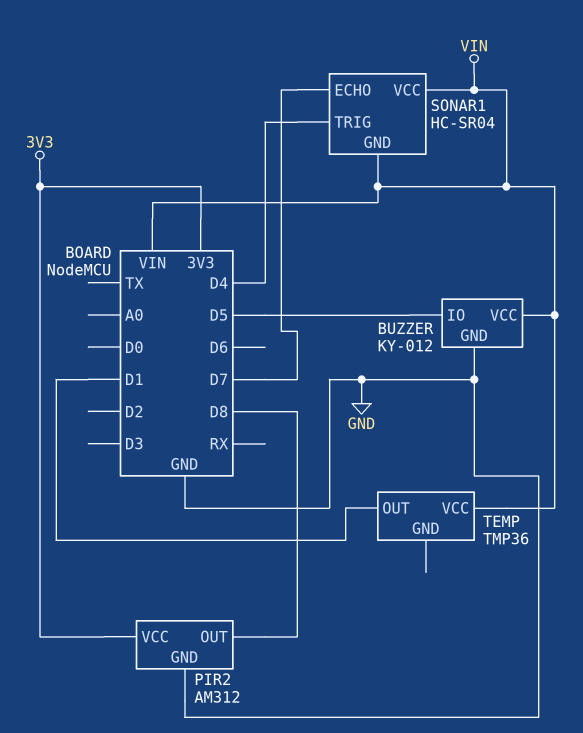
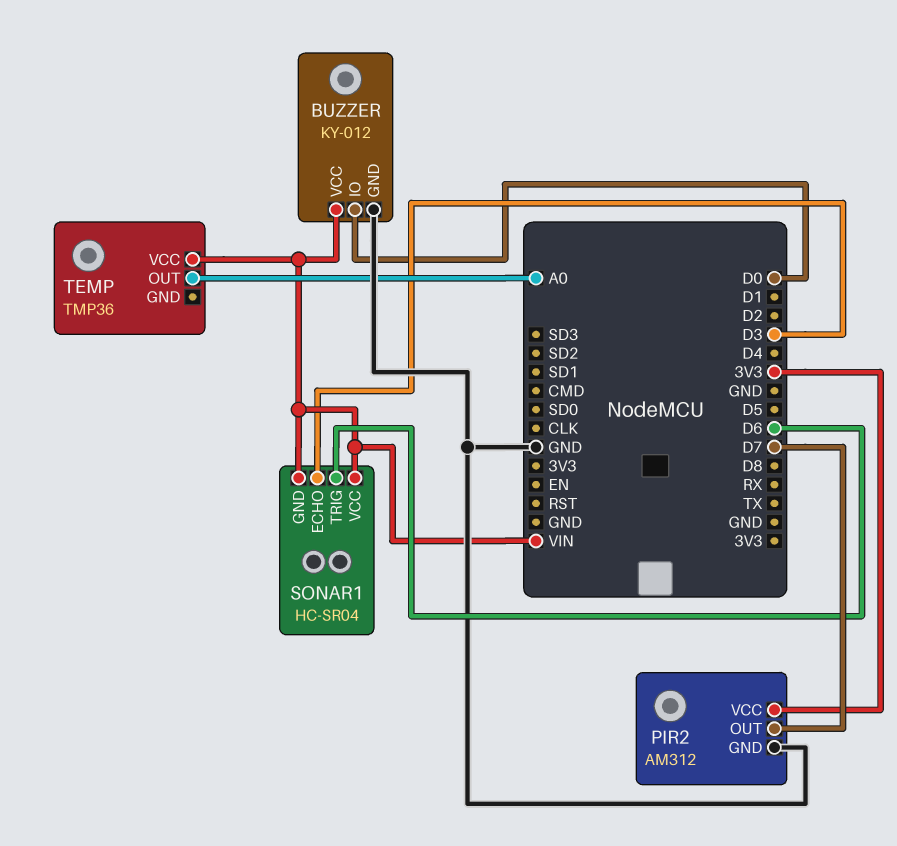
BUZZER pin IO: D5 -> D0
PIR2 pin OUT: D8 -> D7
SONAR1 pin ECHO: D7 -> D3
SONAR1 pin TRIG: D4 -> D6
TEMP pin OUT: D1 -> A0

